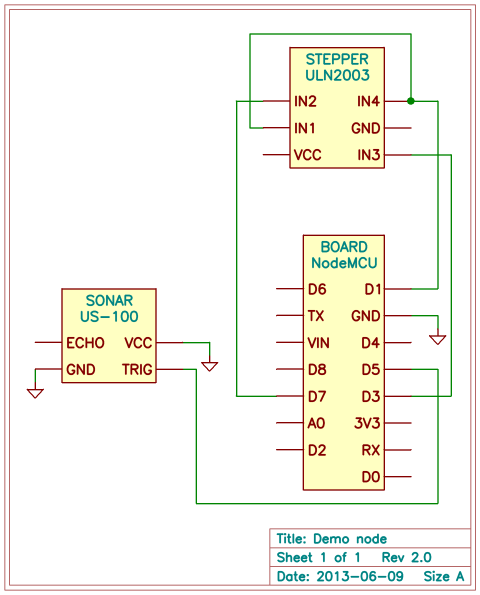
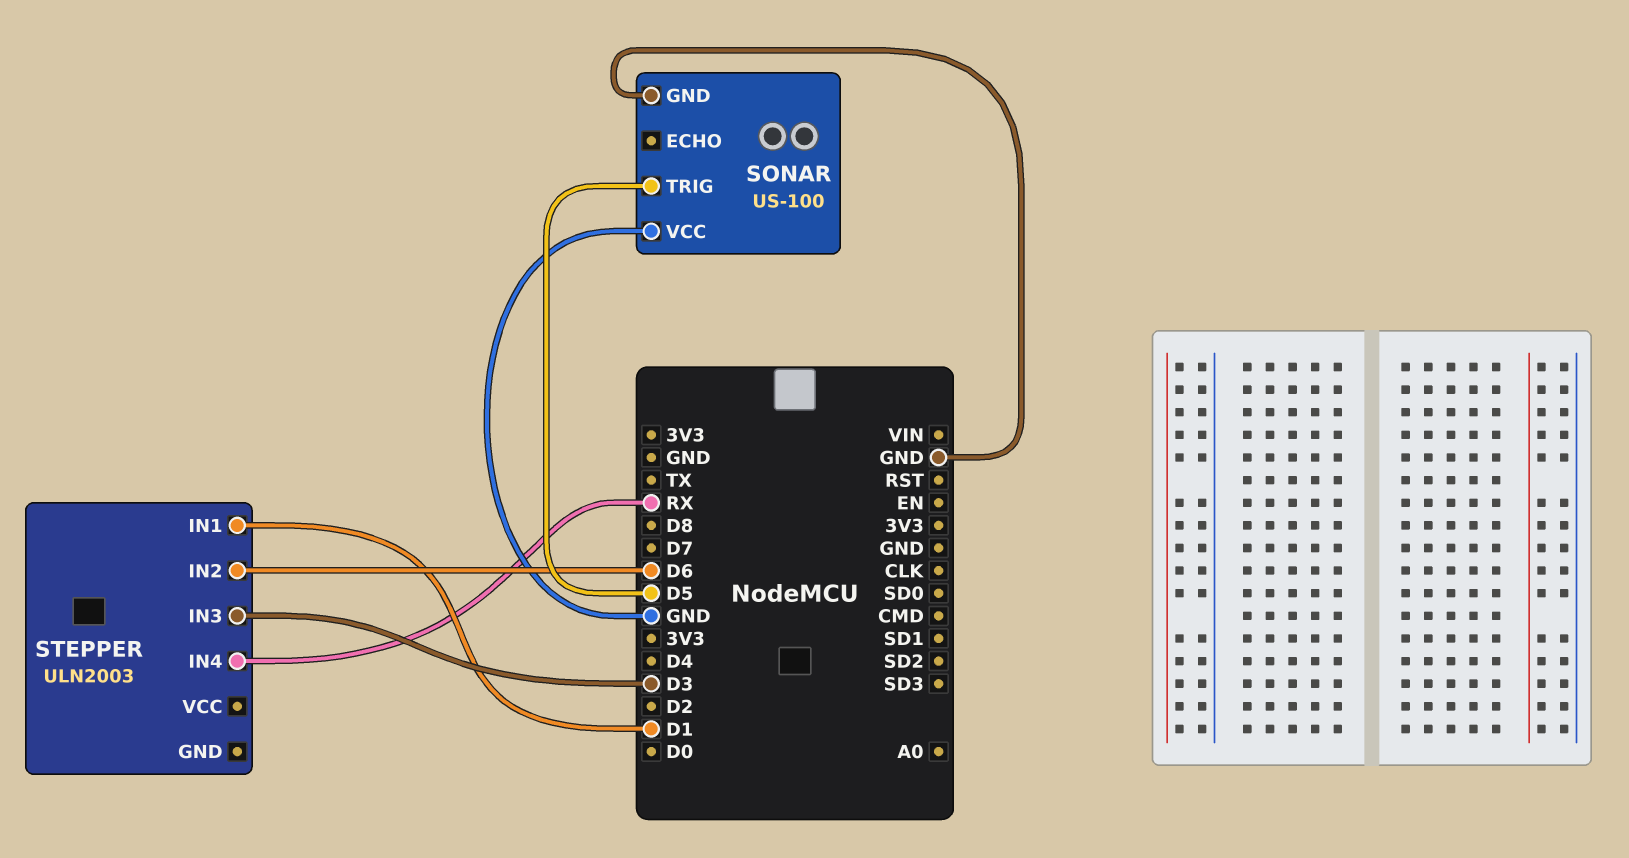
STEPPER pin IN2: D7 -> D6
STEPPER pin IN4: D1 -> RX

